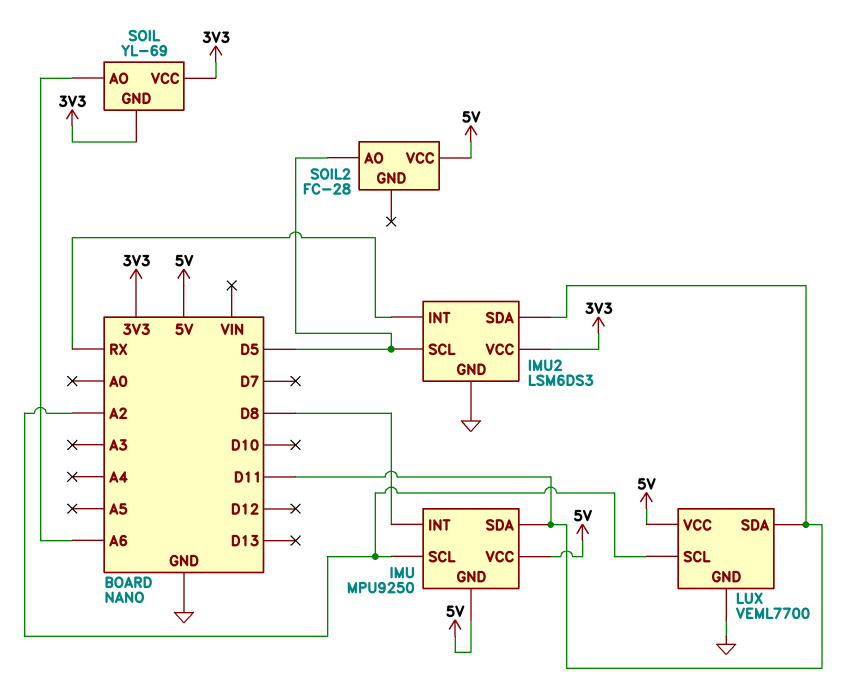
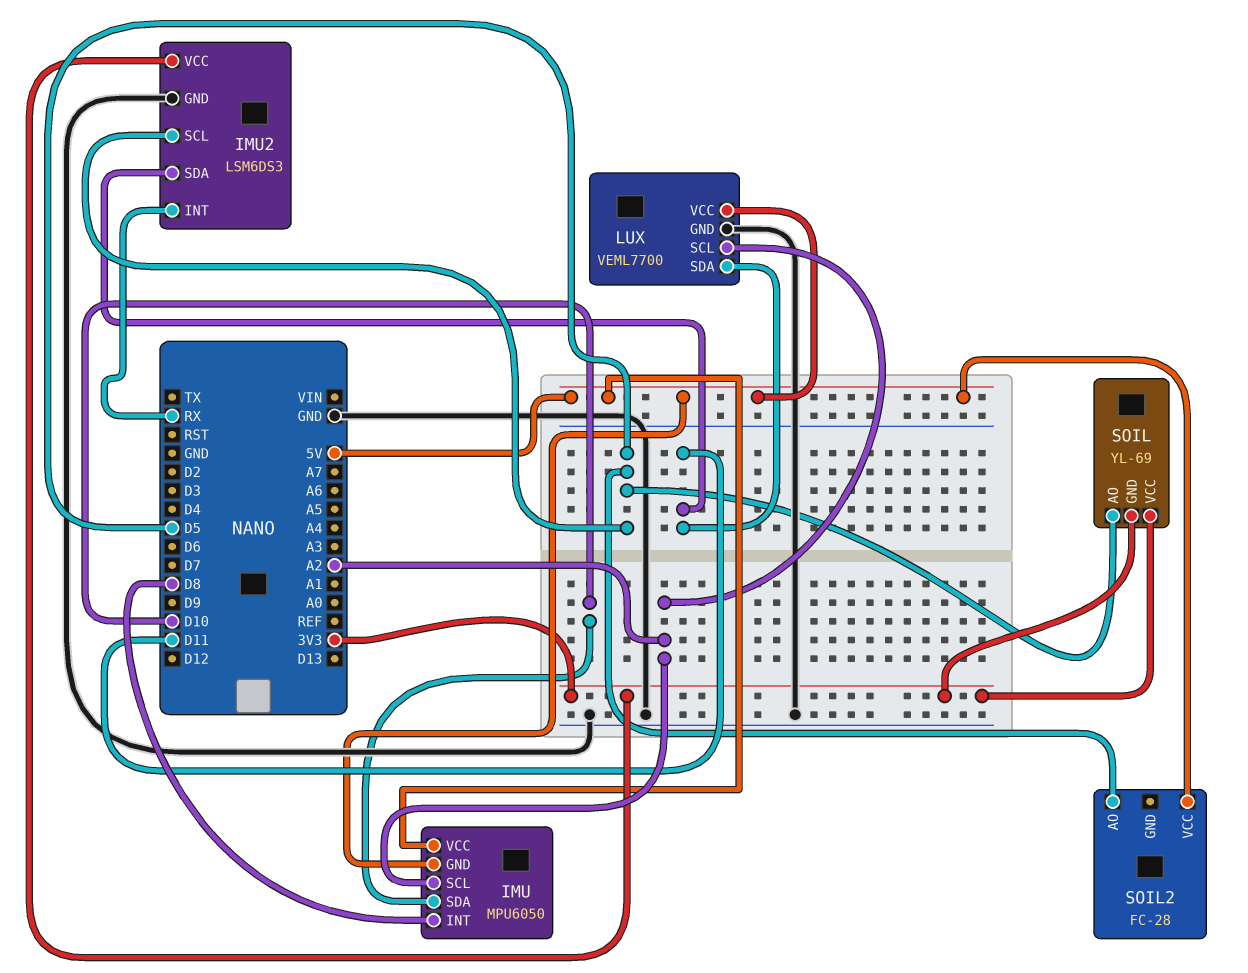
IMU: MPU9250 -> MPU6050
IMU pin SDA: D11 -> D10
SOIL pin AO: A6 -> D5

